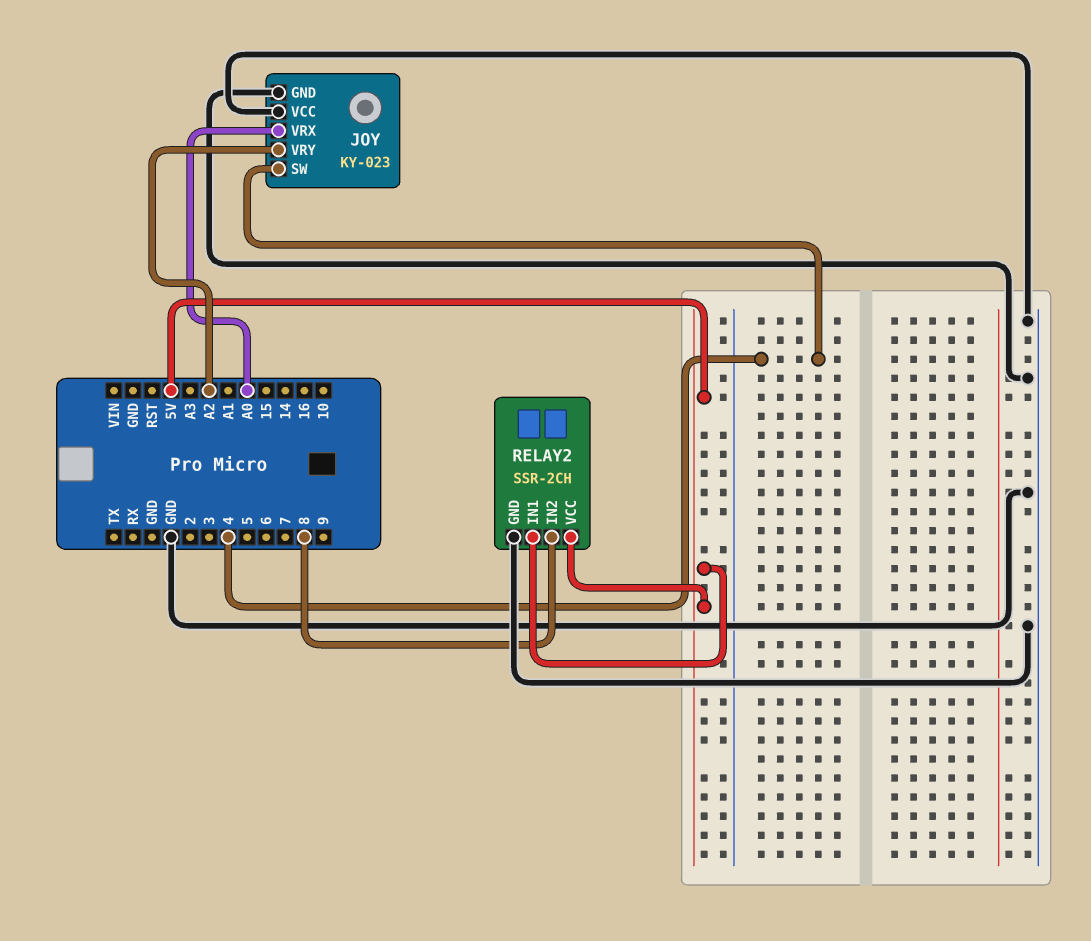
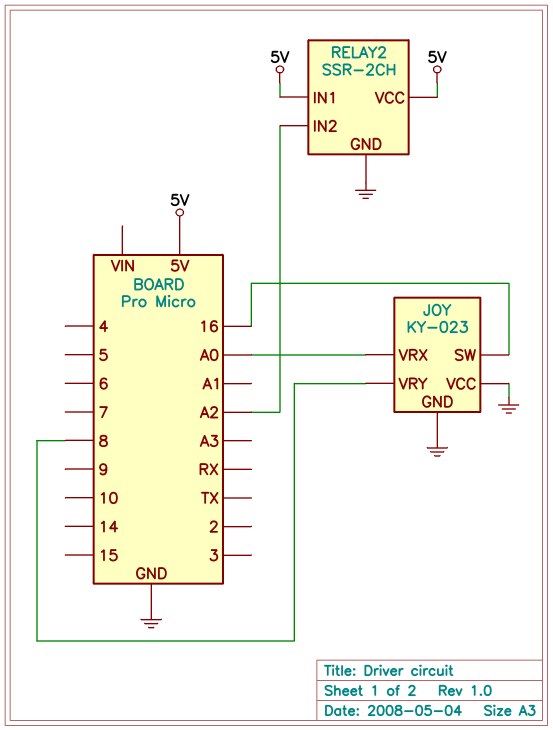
JOY pin SW: 4 -> 16
JOY pin VRY: A2 -> 8
RELAY2 pin IN2: 8 -> A2

